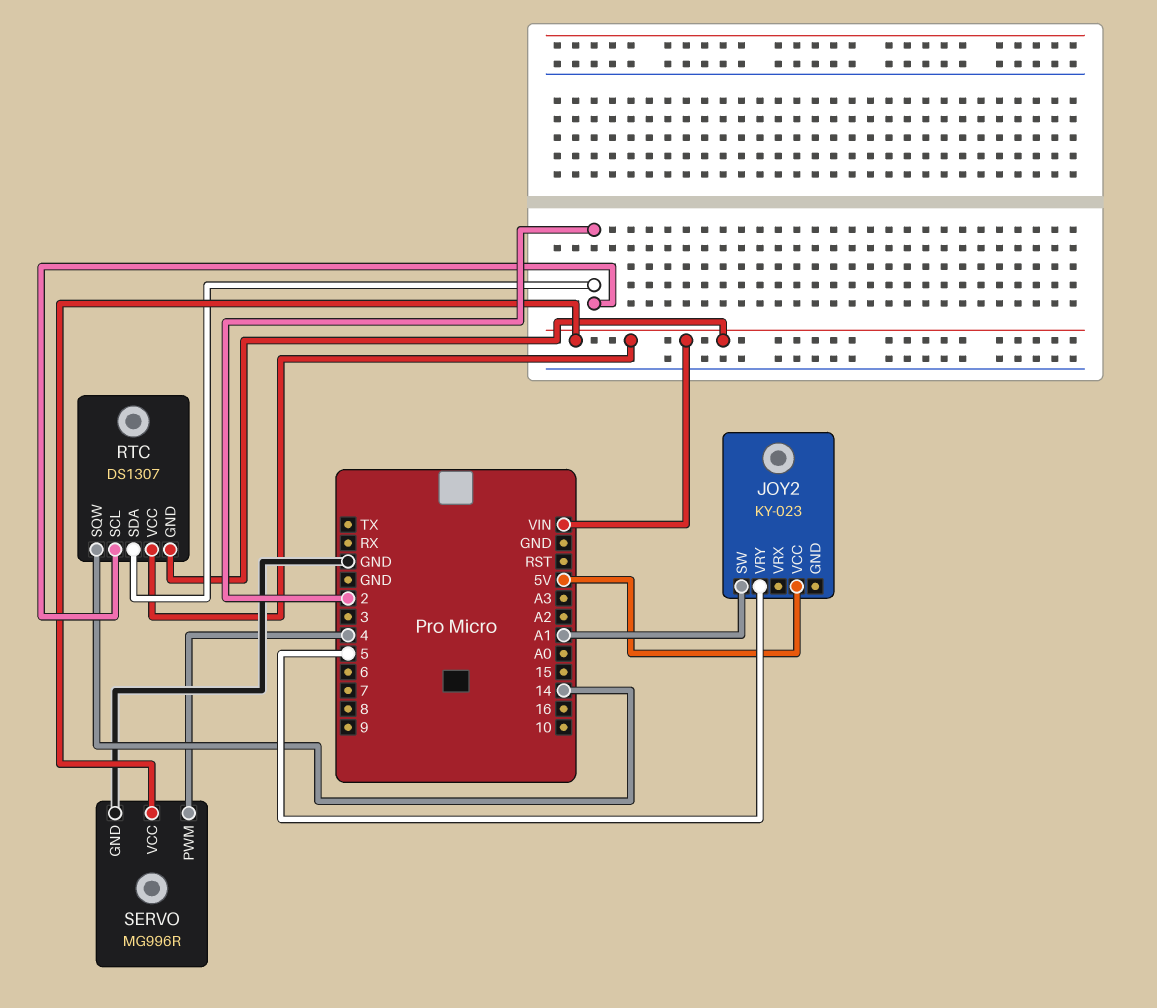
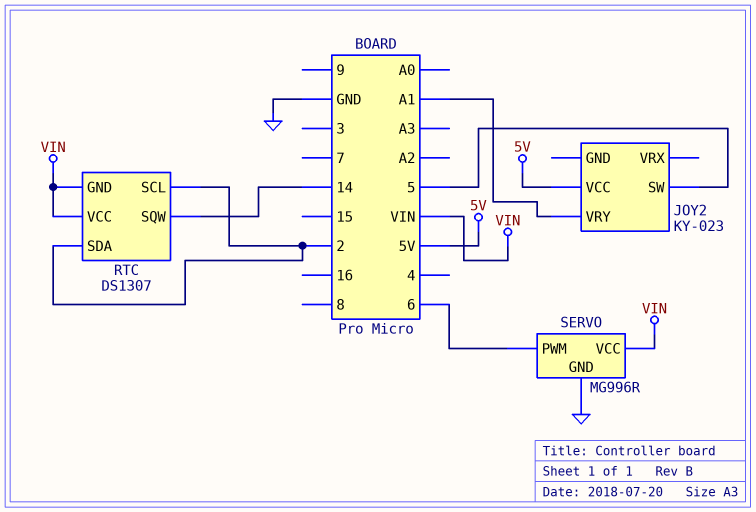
JOY2 pin SW: A1 -> 5
JOY2 pin VRY: 5 -> A1
SERVO pin PWM: 4 -> 6

